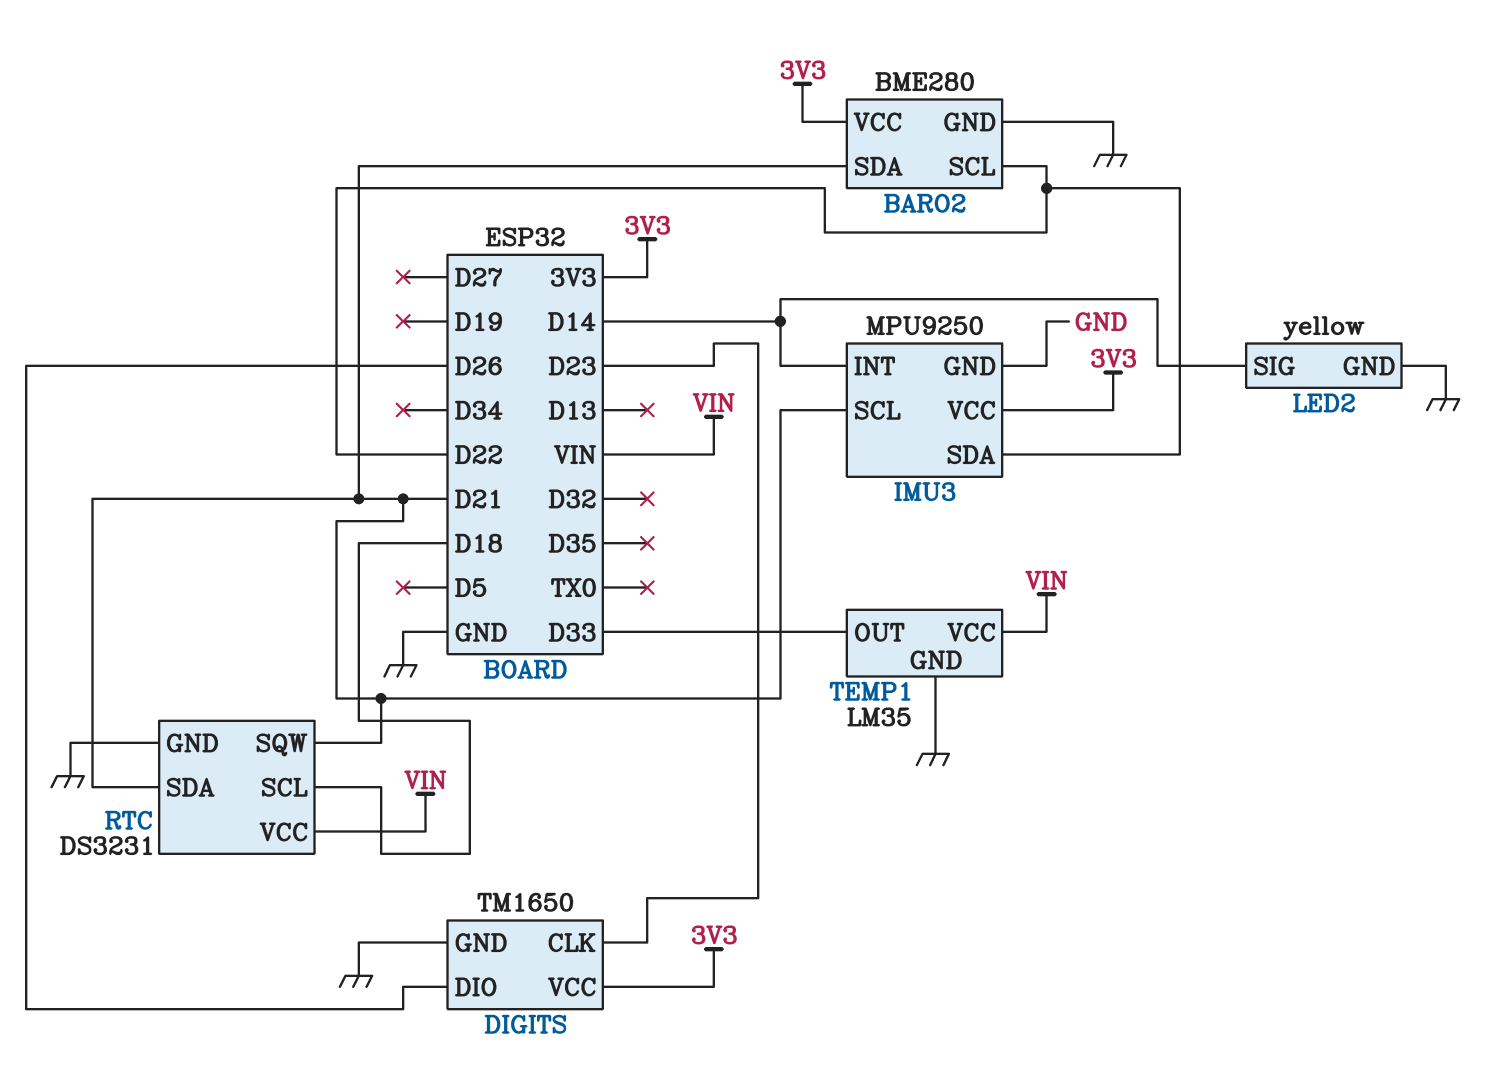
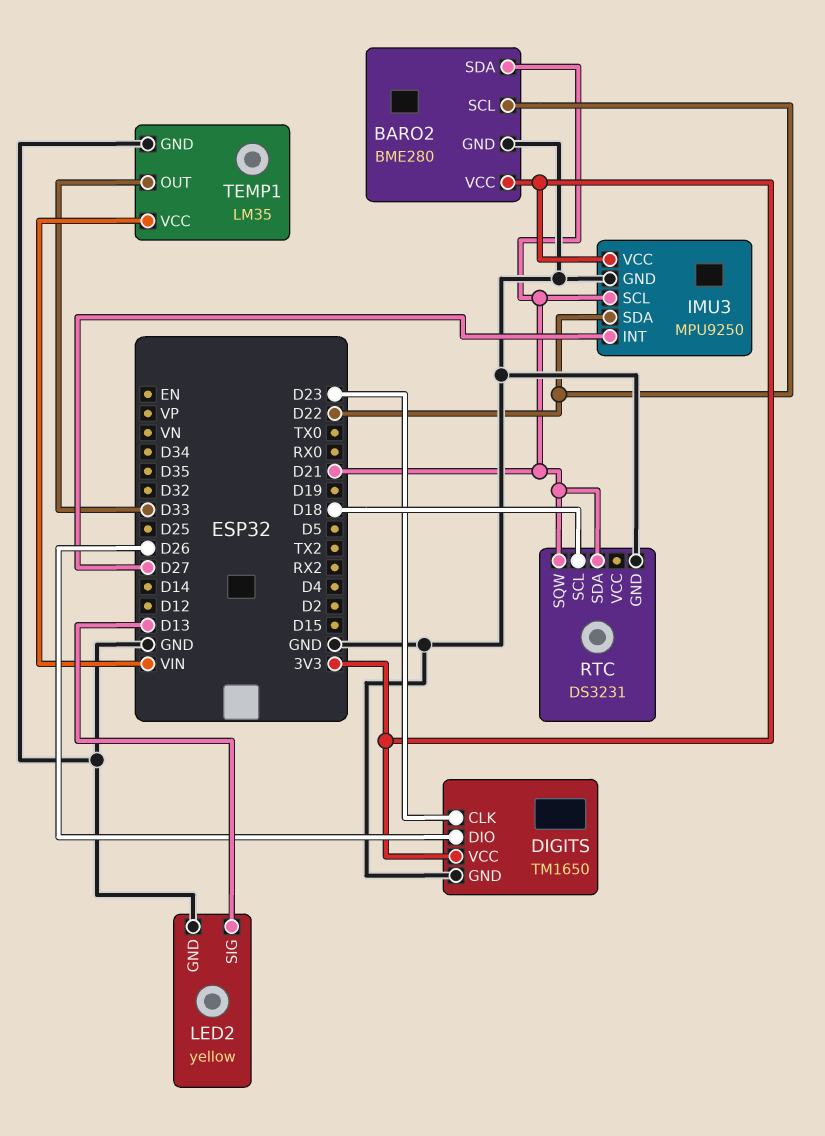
IMU3 pin INT: D14 -> D27
LED2 pin SIG: D14 -> D13
RTC pin VCC: VIN -> none

